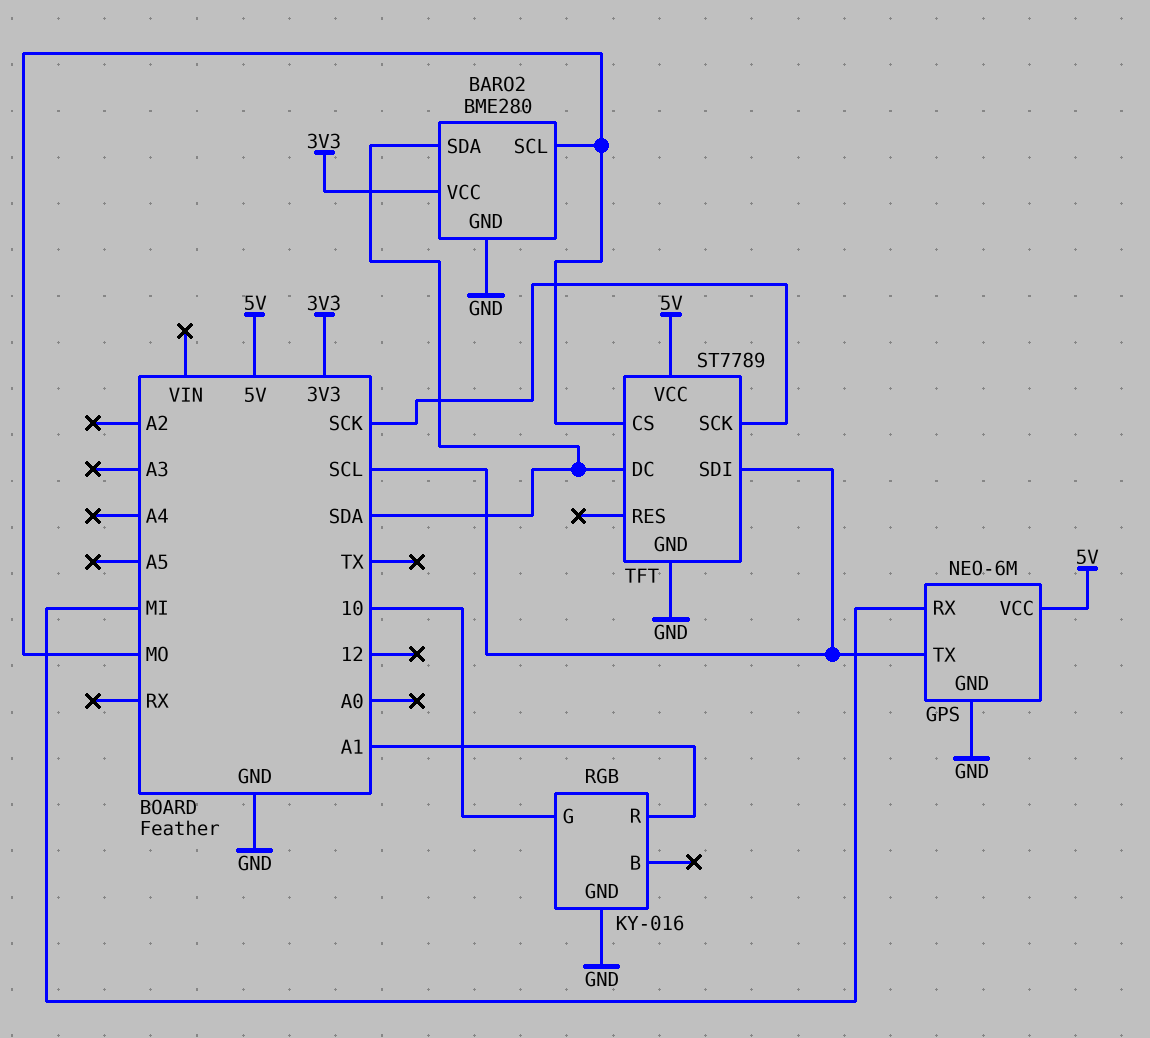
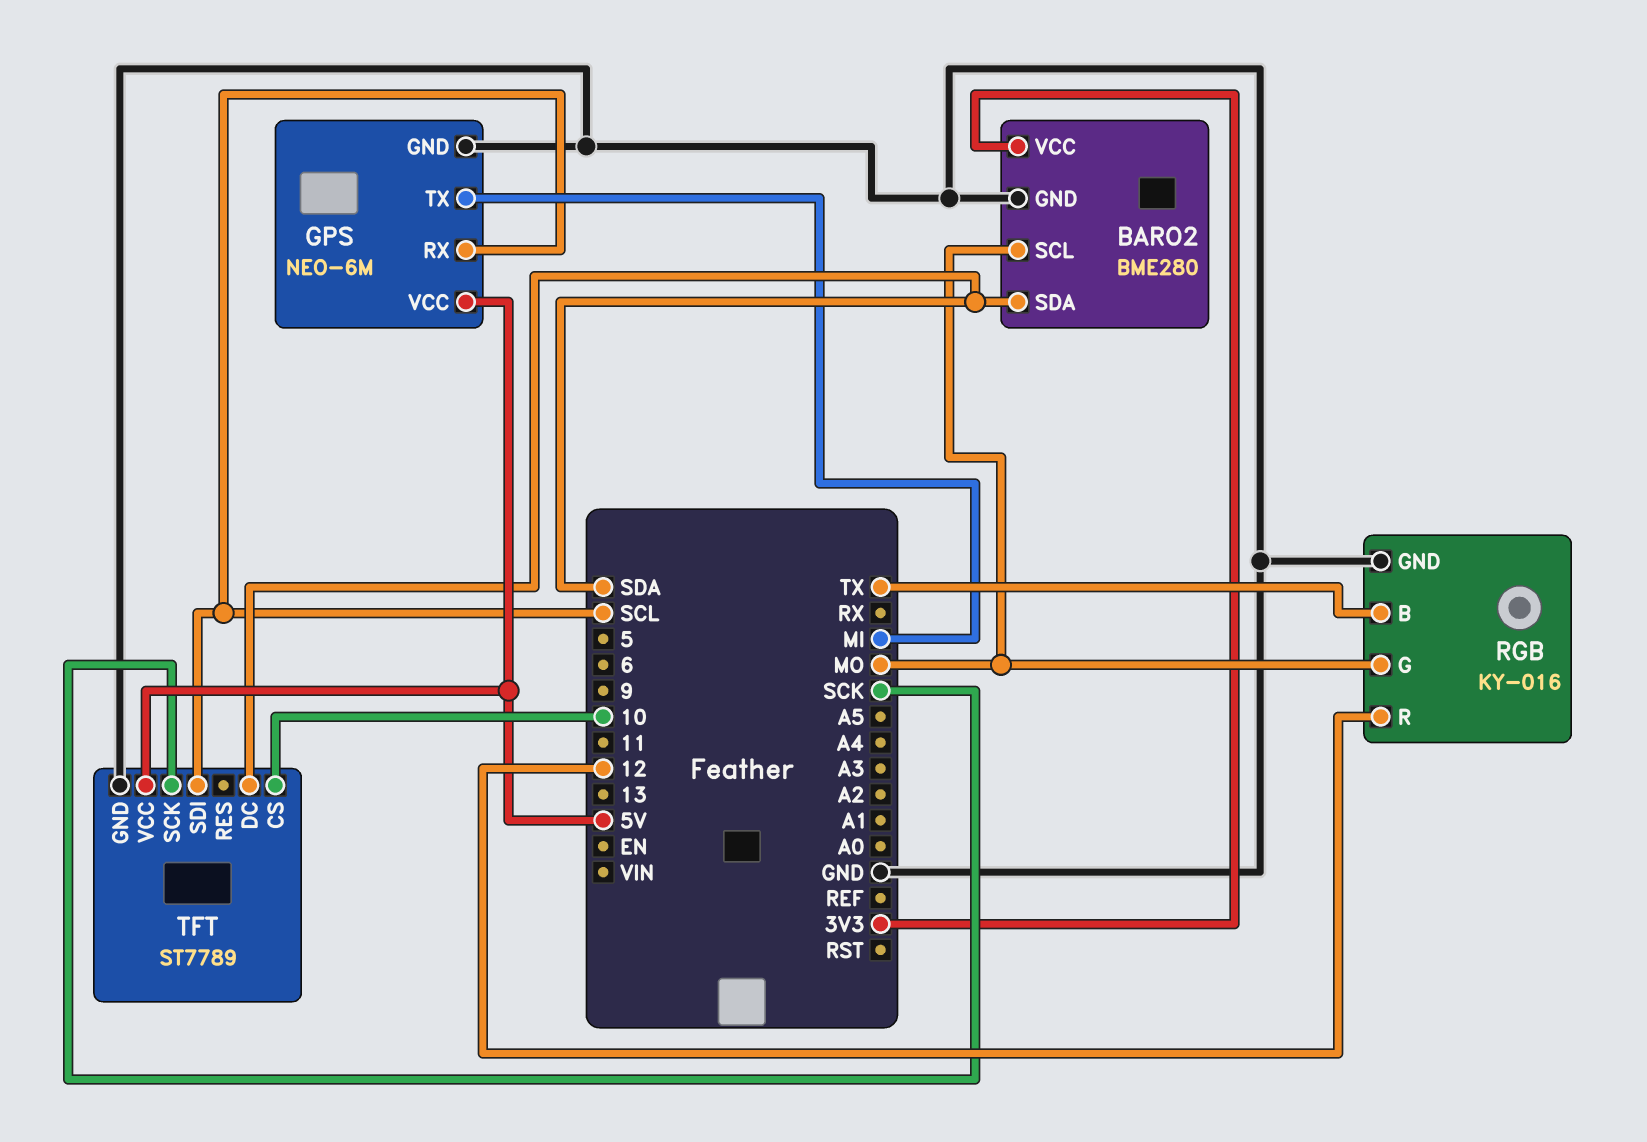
GPS pin RX: MI -> SCL
GPS pin TX: SCL -> MI
RGB pin B: none -> TX
RGB pin G: 10 -> MO
RGB pin R: A1 -> 12
TFT pin CS: MO -> 10

